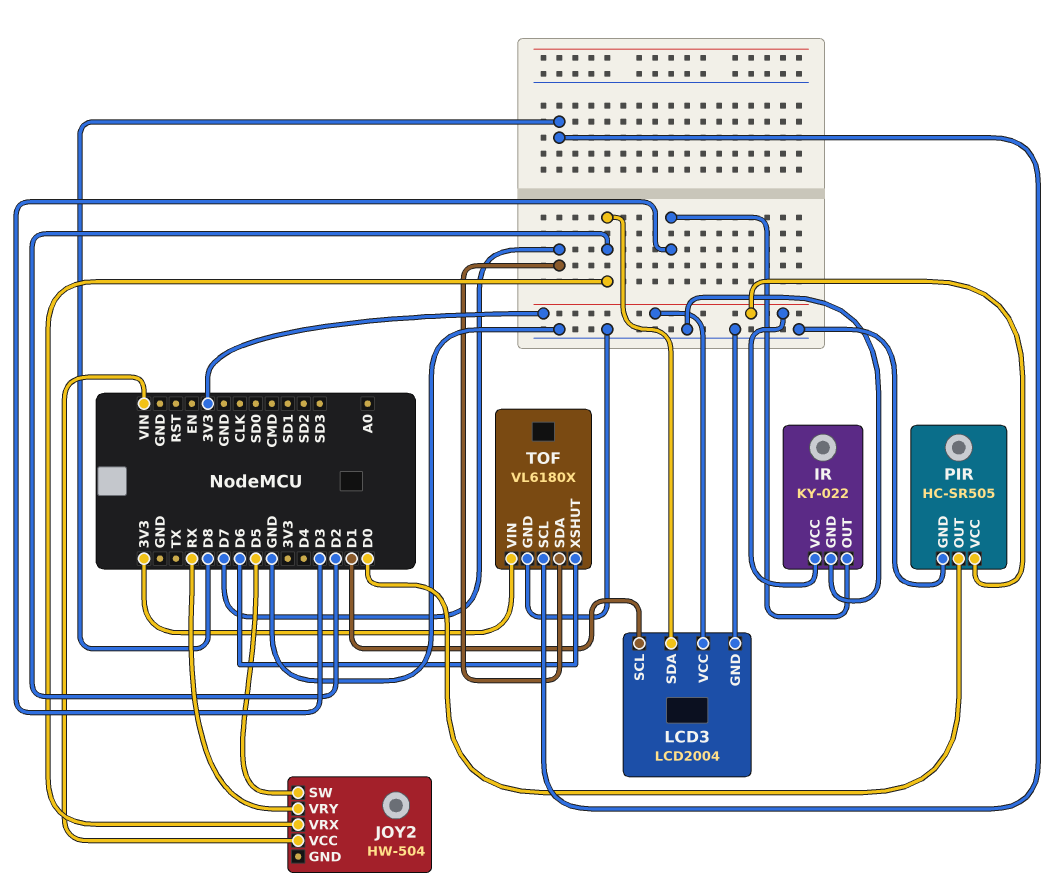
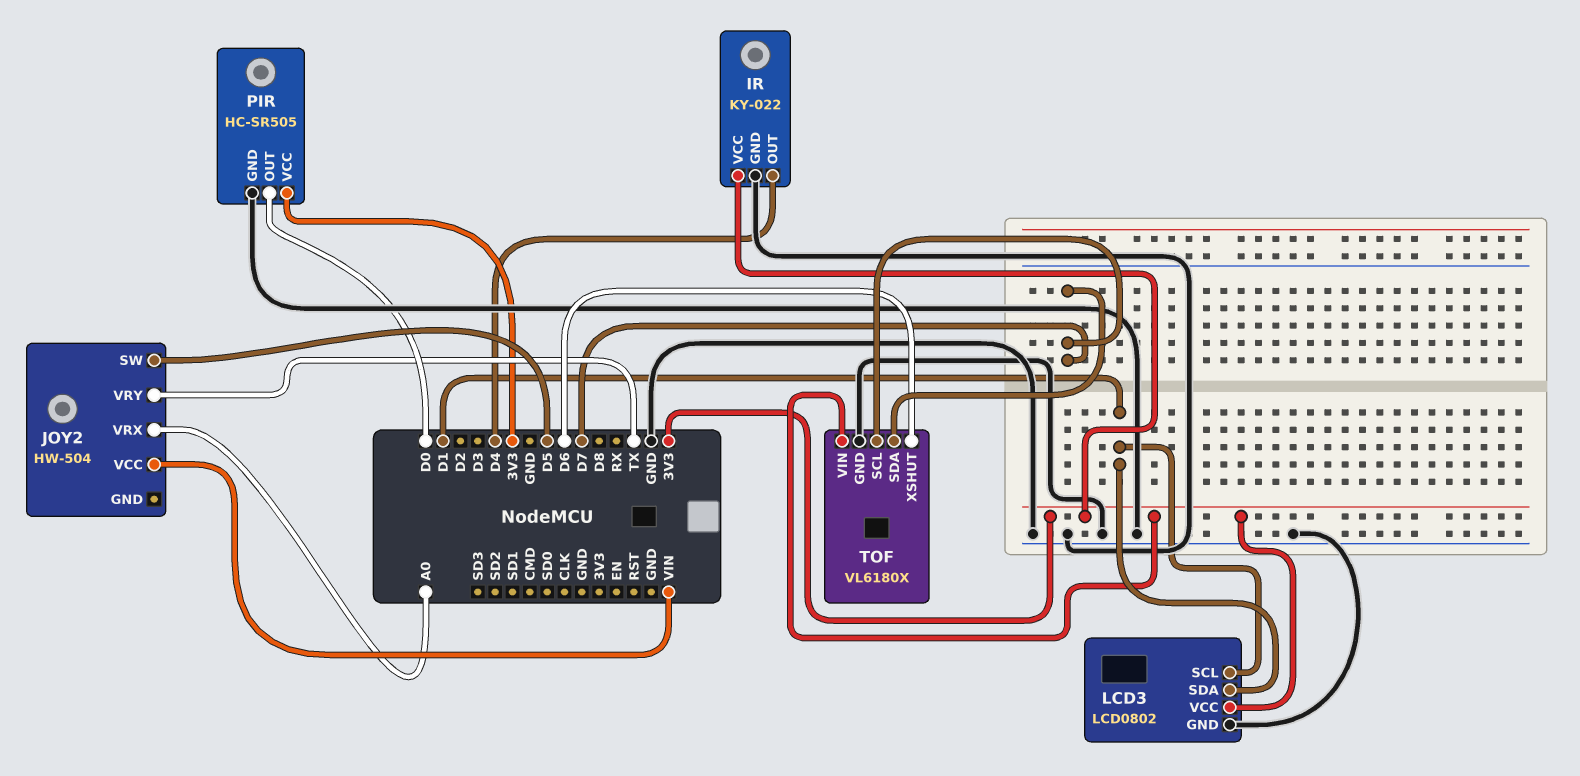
IR pin OUT: D3 -> D4
JOY2 pin VRX: D2 -> A0
JOY2 pin VRY: RX -> TX
LCD3: LCD2004 -> LCD0802
LCD3 pin SDA: D2 -> D1
TOF pin SCL: D8 -> D7

